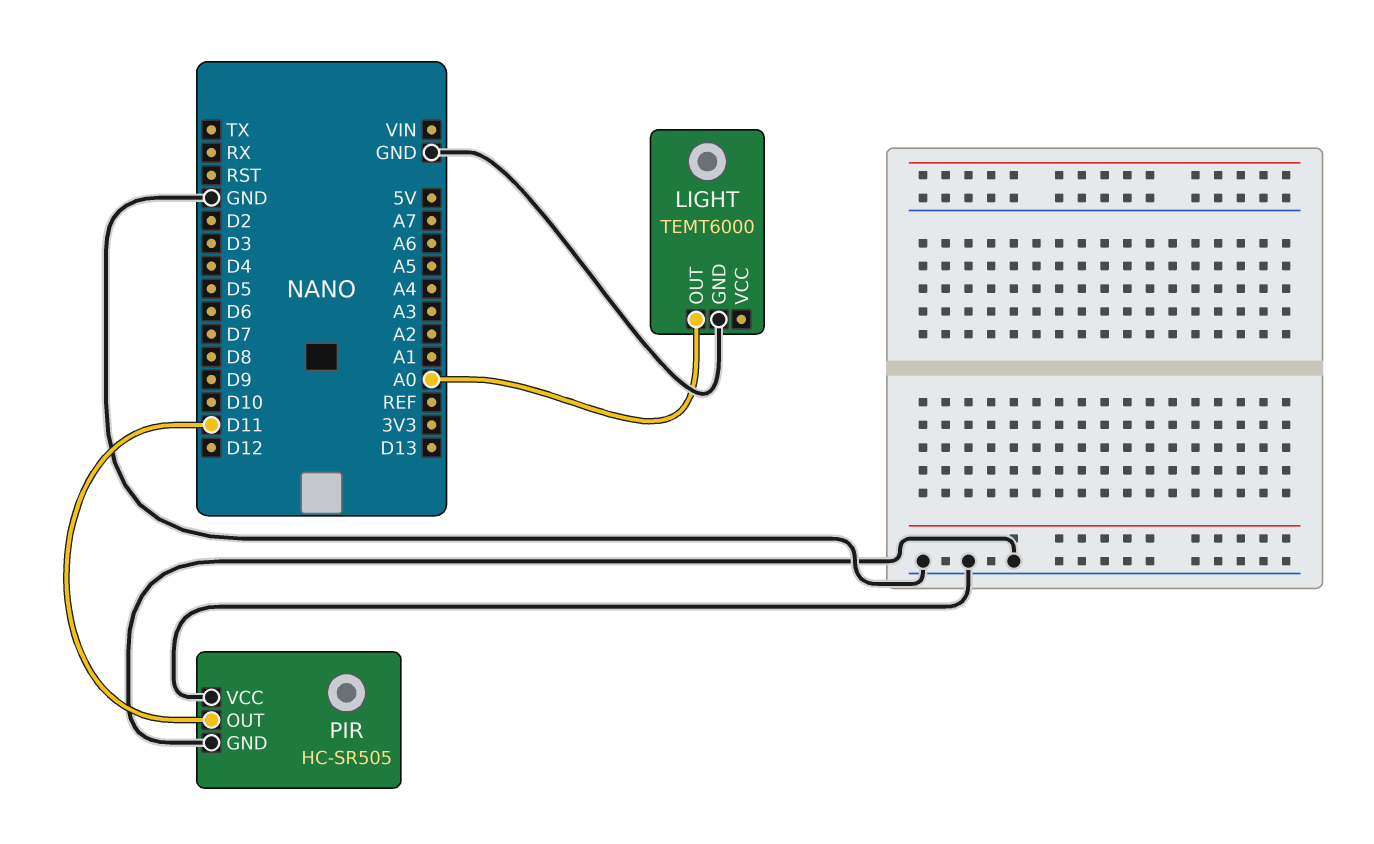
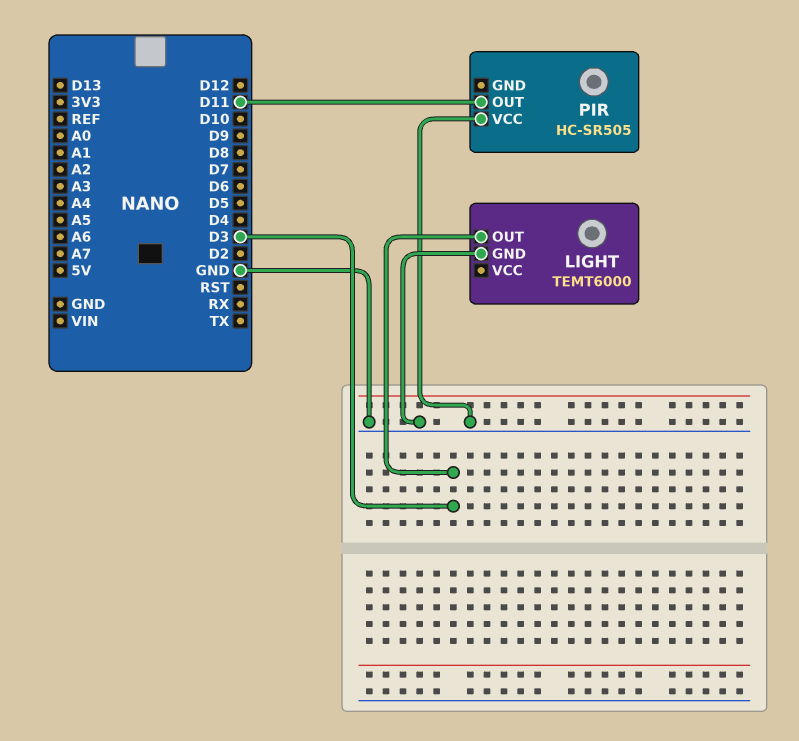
LIGHT pin OUT: A0 -> D3
PIR pin GND: GND -> none

